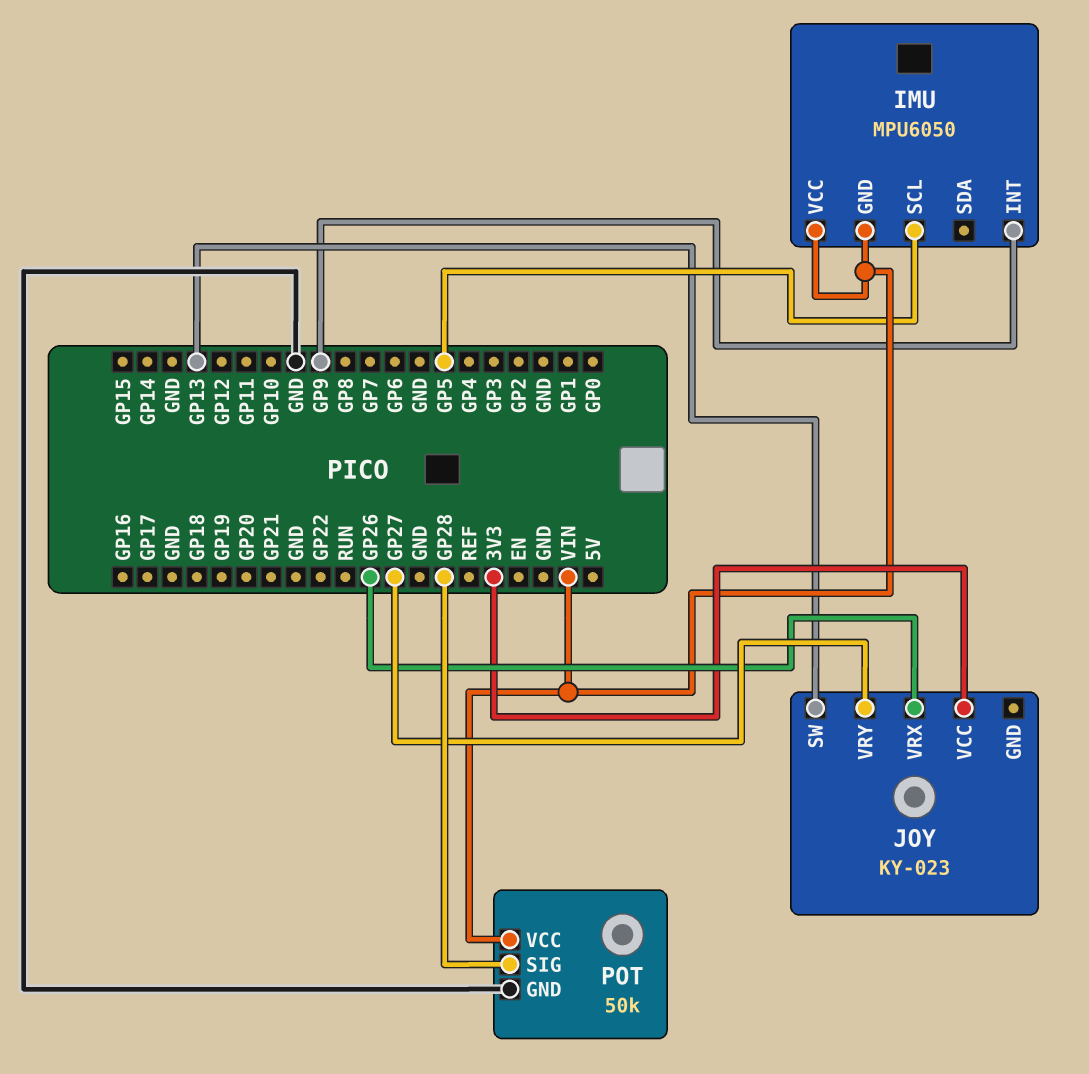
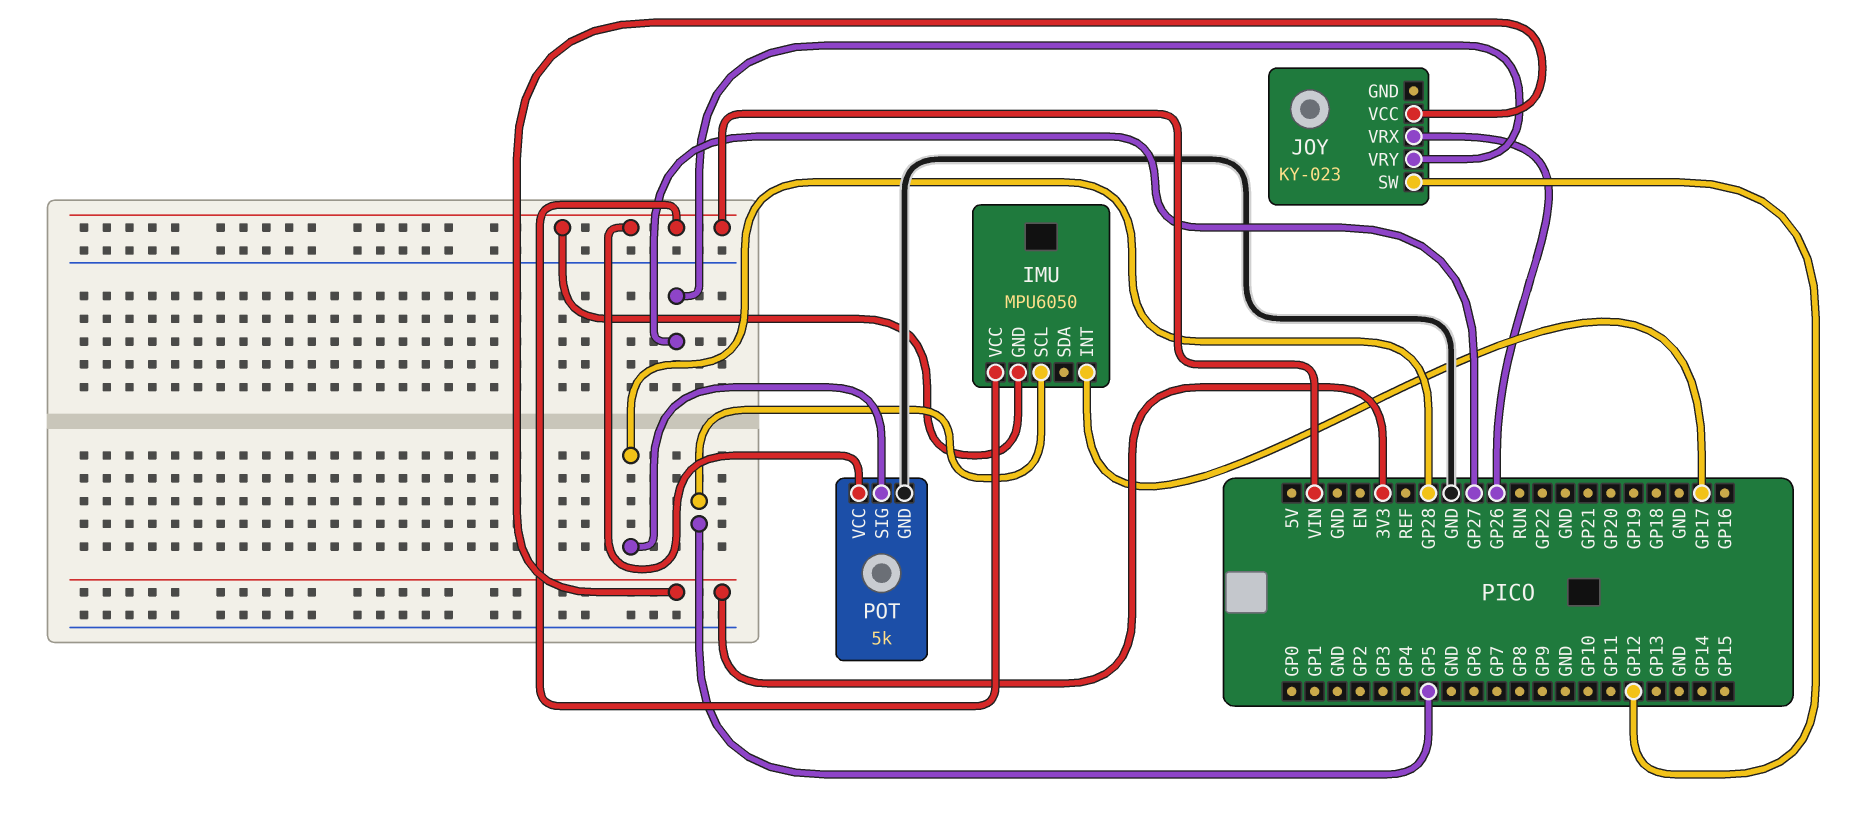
IMU pin INT: GP9 -> GP17
JOY pin SW: GP13 -> GP12
POT: 50k -> 5k

